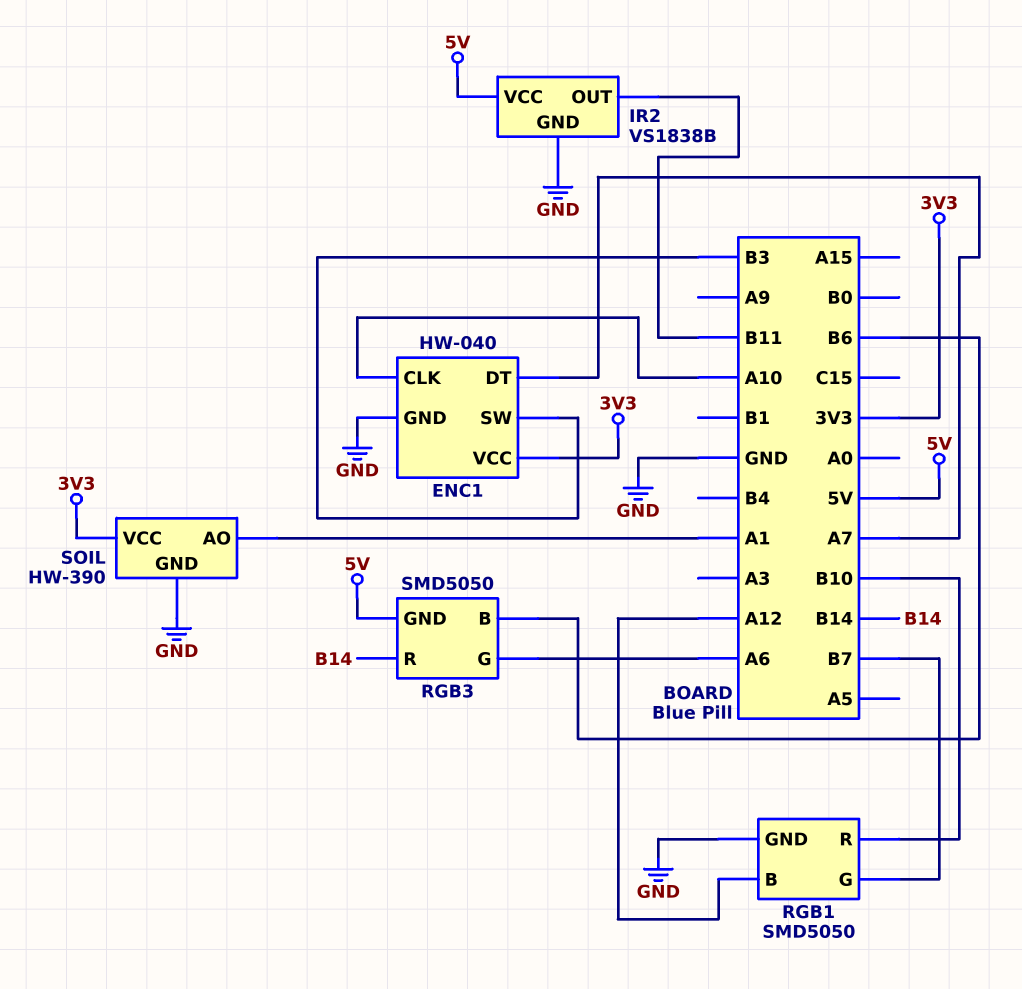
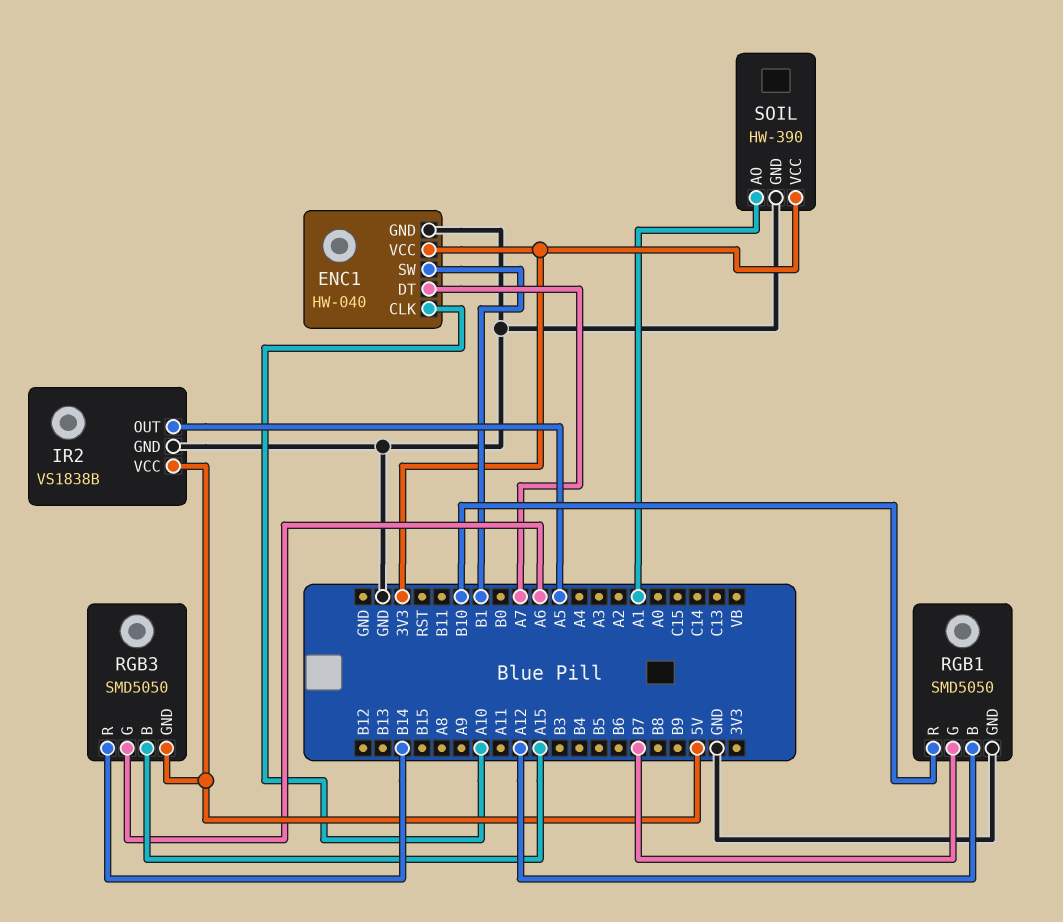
ENC1 pin SW: B3 -> B1
IR2 pin OUT: B11 -> A5
RGB3 pin B: B6 -> A15

